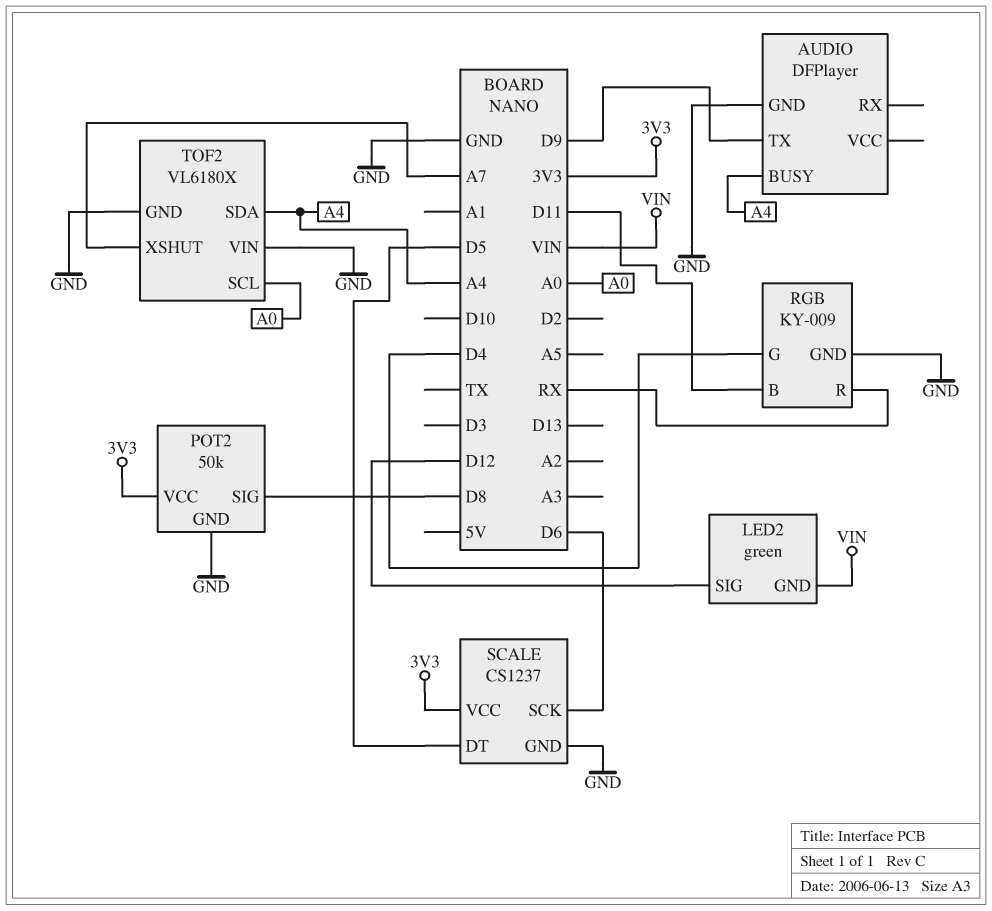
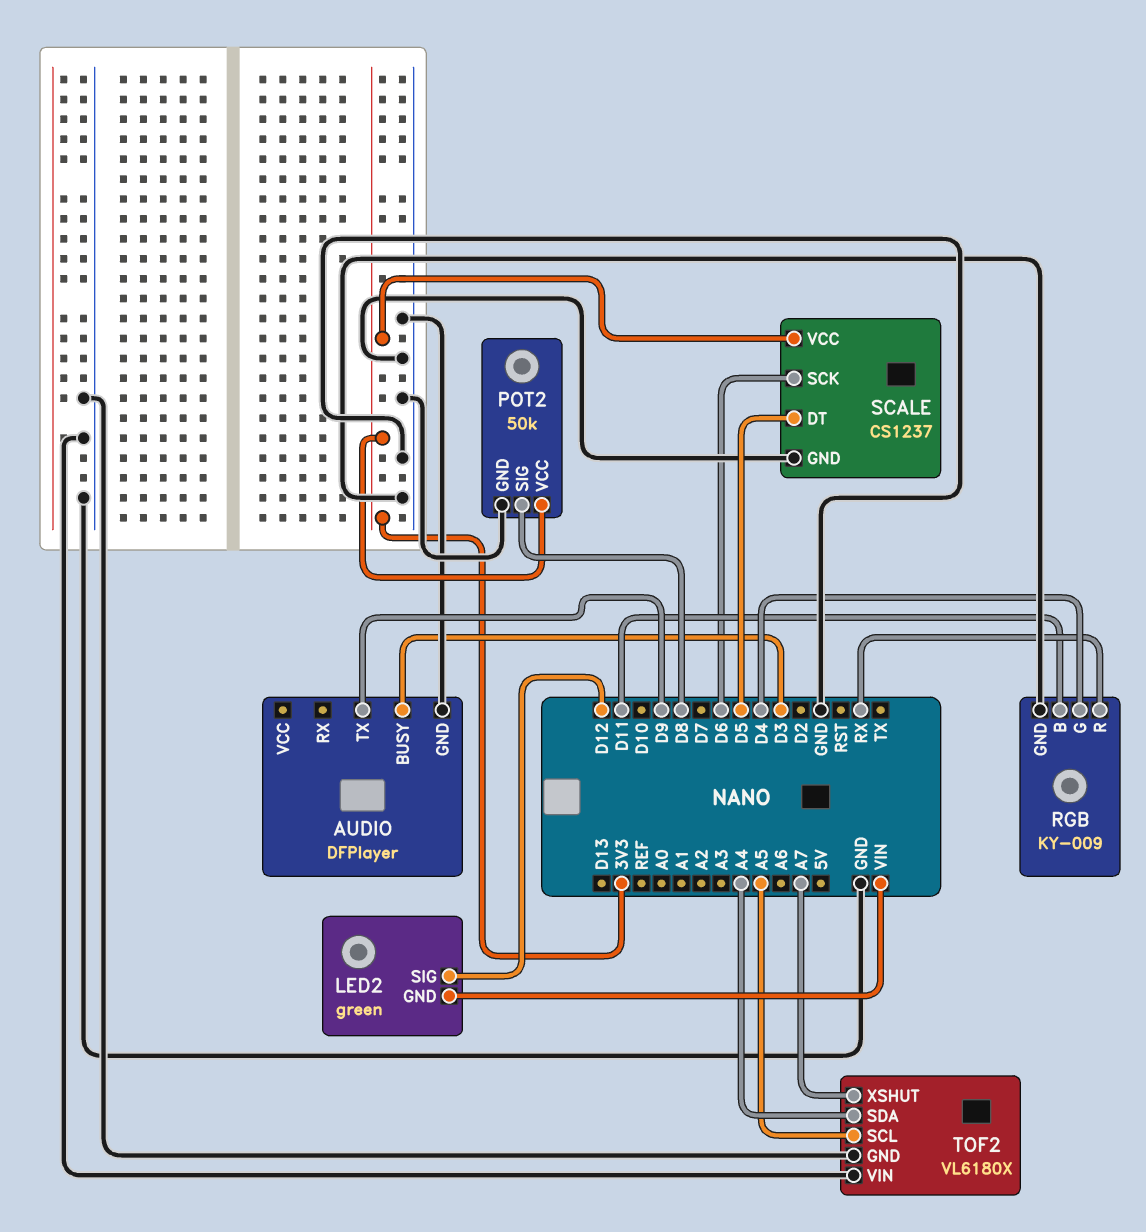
AUDIO pin BUSY: A4 -> D3
TOF2 pin SCL: A0 -> A5

